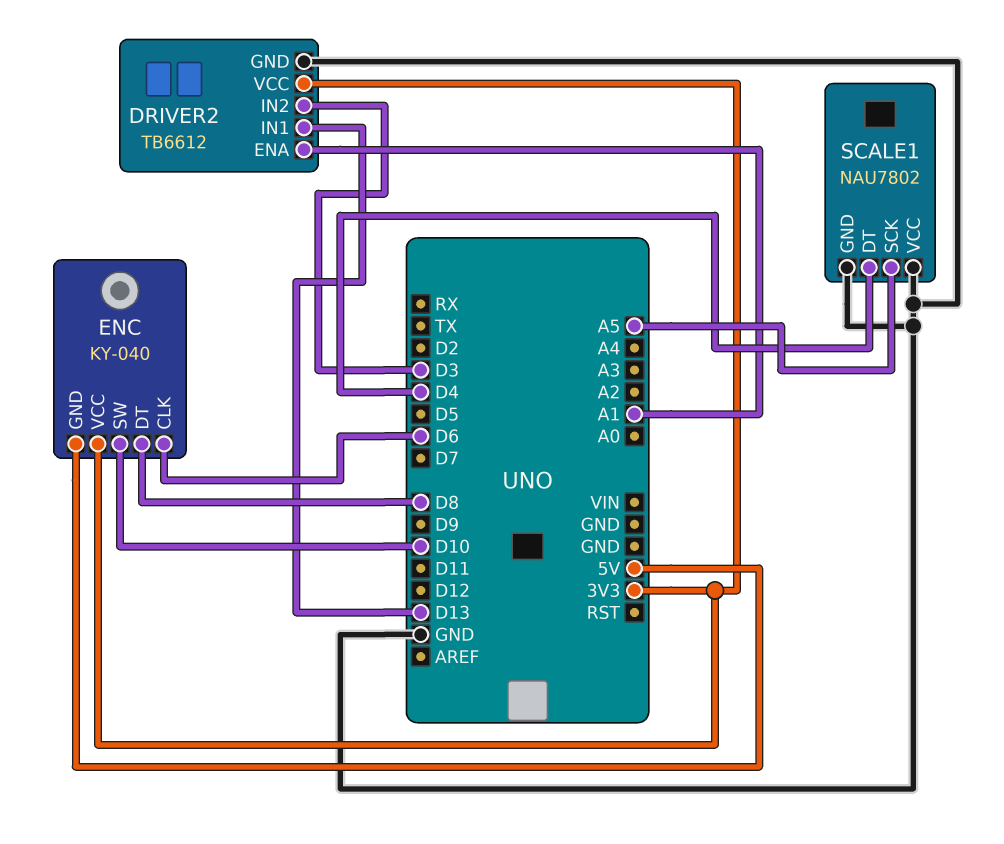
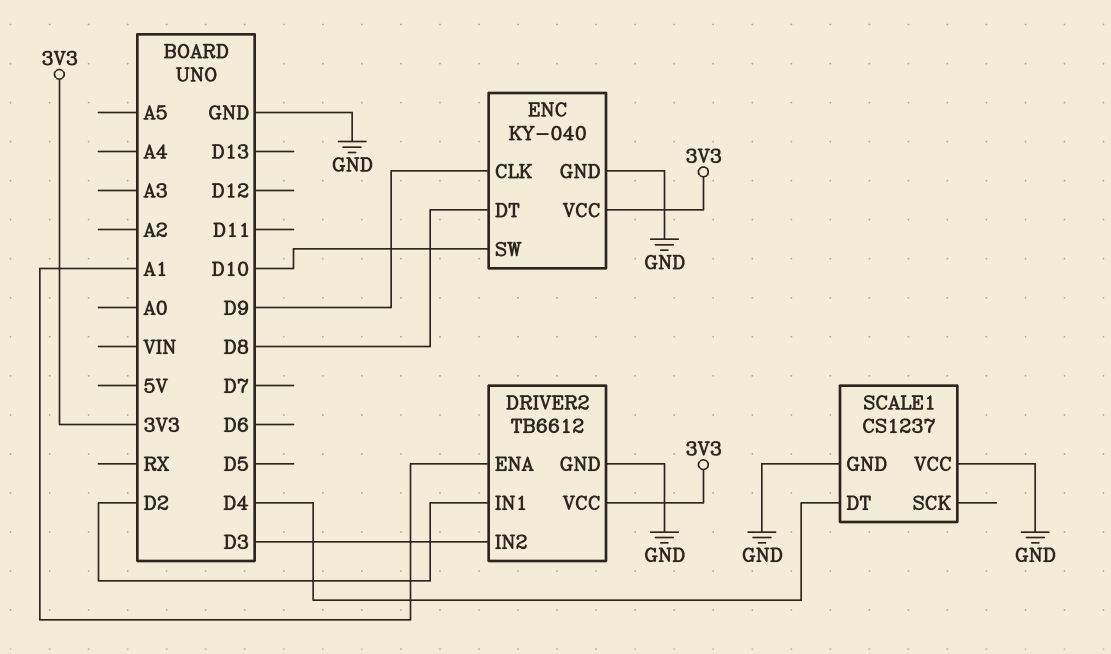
DRIVER2 pin IN1: D13 -> D2
ENC pin CLK: D6 -> D9
ENC pin GND: 5V -> GND
SCALE1: NAU7802 -> CS1237
SCALE1 pin SCK: A5 -> none

